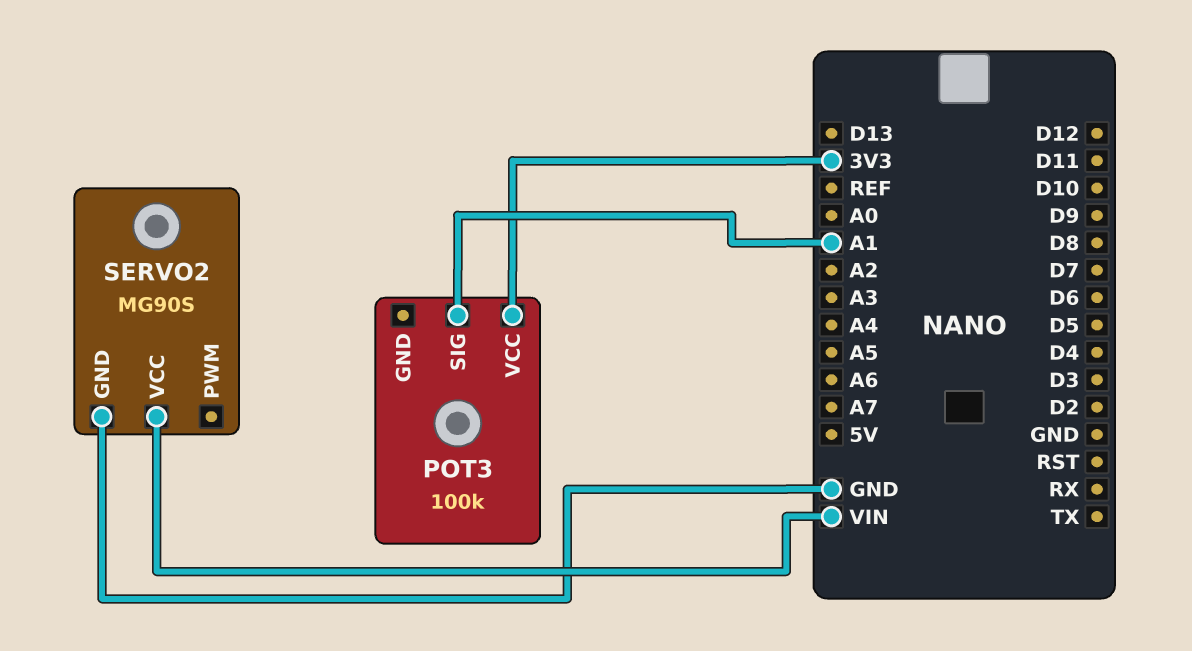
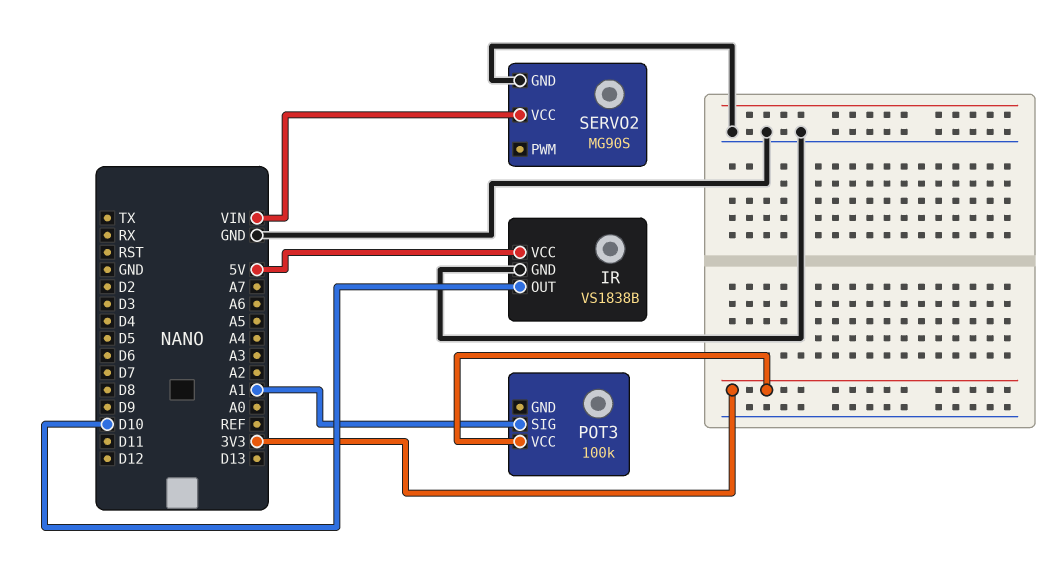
IR: none -> VS1838B
IR pin GND: none -> GND
IR pin OUT: none -> D10
IR pin VCC: none -> 5V

